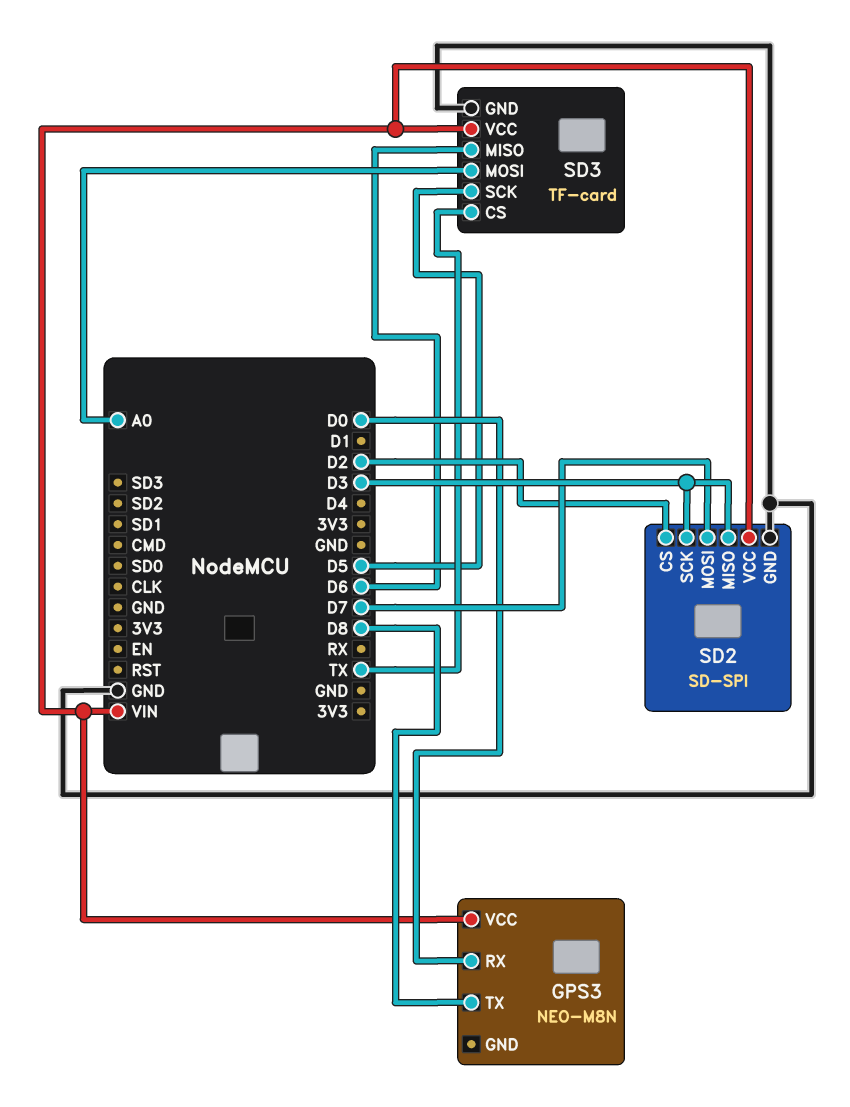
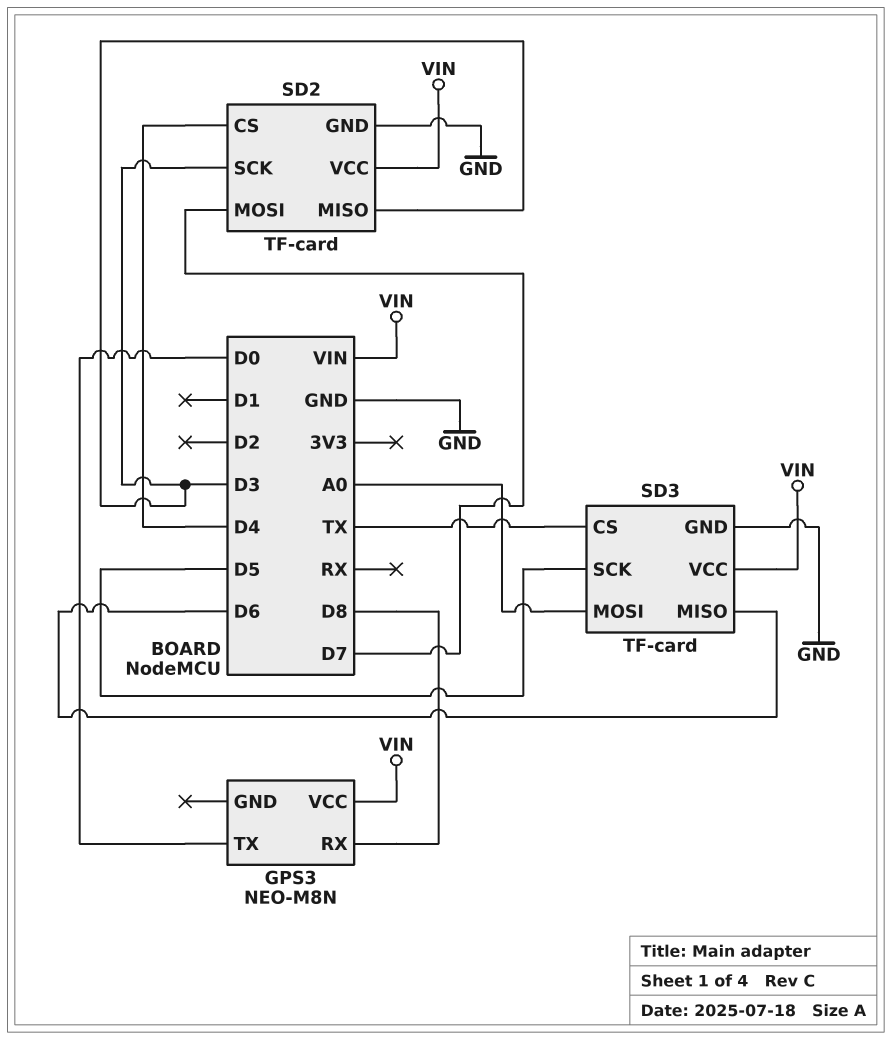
GPS3 pin RX: D0 -> D8
GPS3 pin TX: D8 -> D0
SD2: SD-SPI -> TF-card
SD2 pin CS: D2 -> D4

